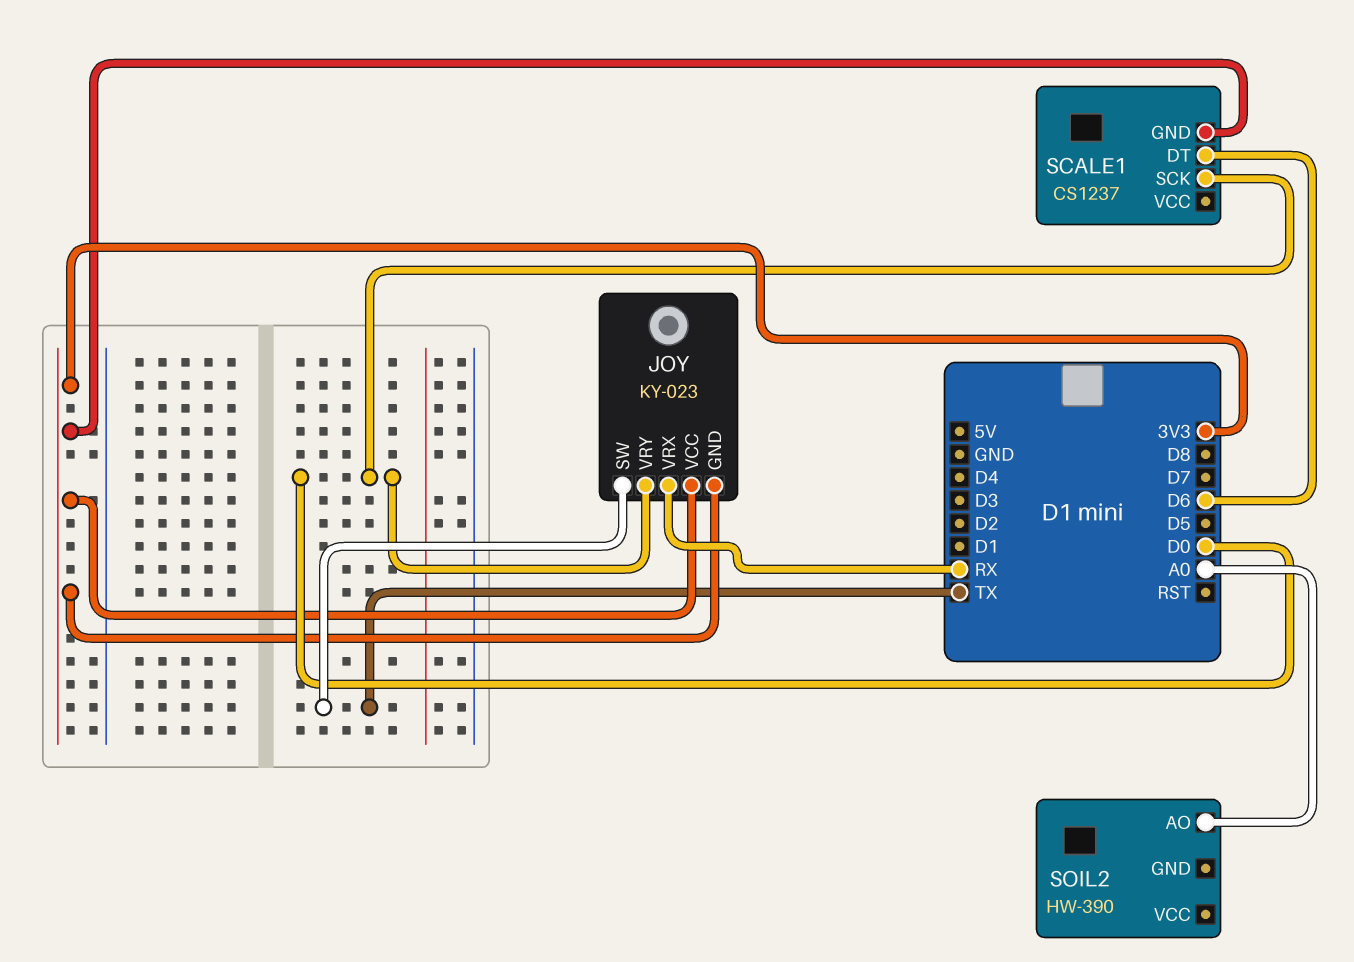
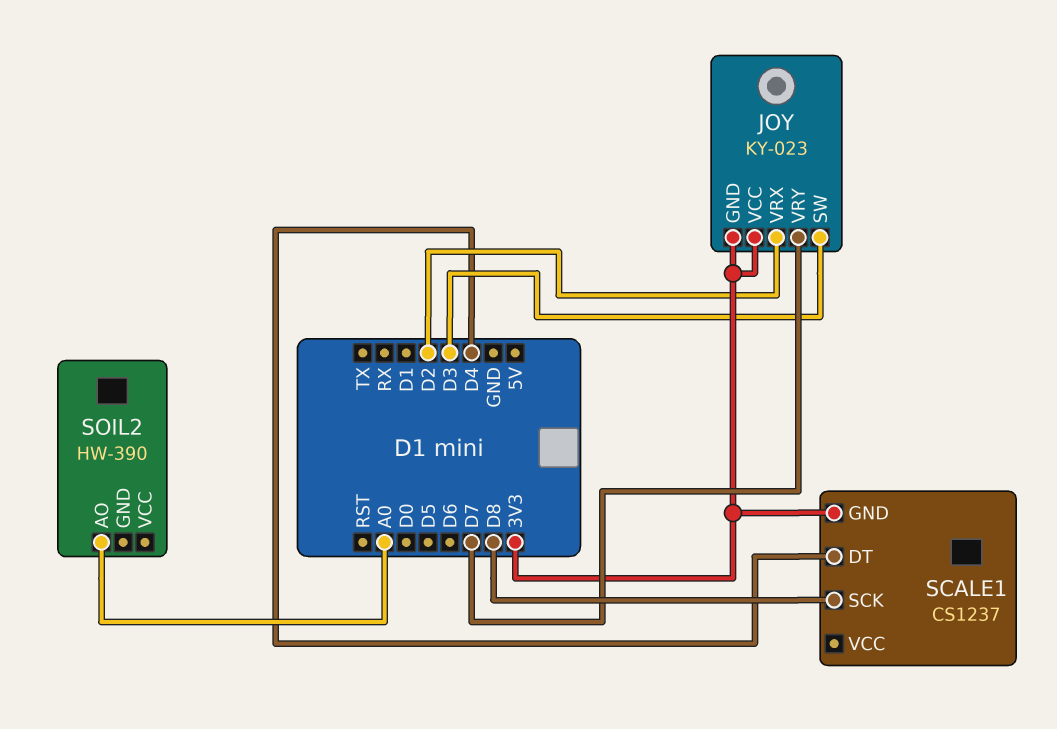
JOY pin SW: TX -> D3
JOY pin VRX: RX -> D2
JOY pin VRY: D0 -> D7
SCALE1 pin DT: D6 -> D4
SCALE1 pin SCK: D0 -> D8

